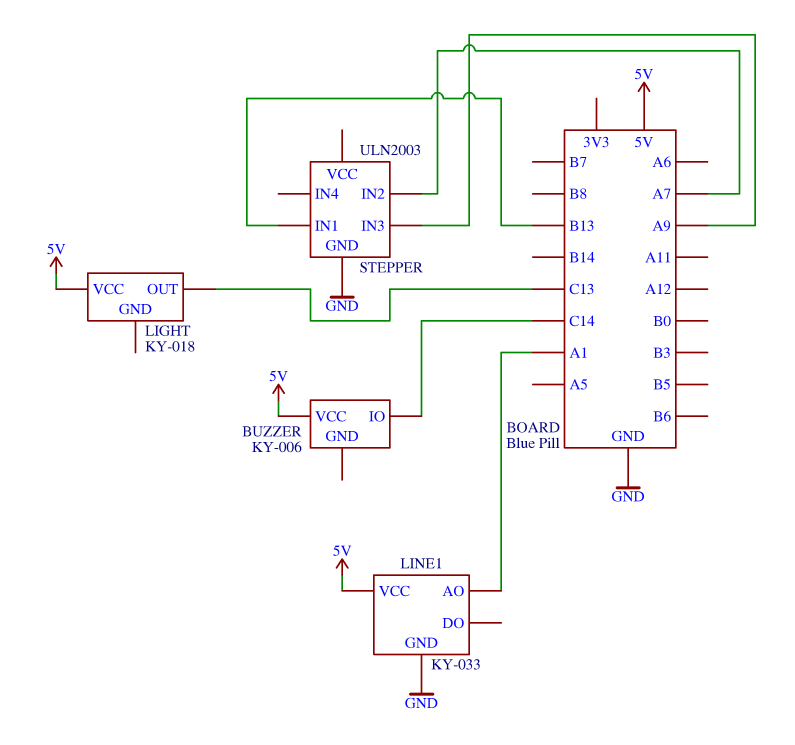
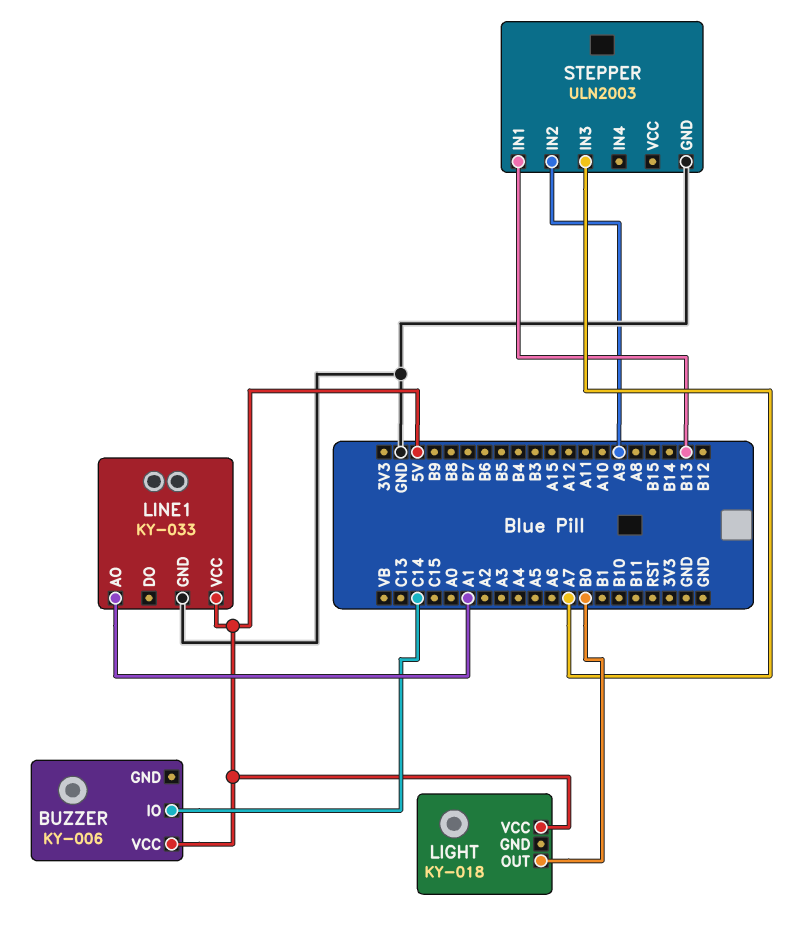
LIGHT pin OUT: C13 -> B0
STEPPER pin IN2: A7 -> A9
STEPPER pin IN3: A9 -> A7

